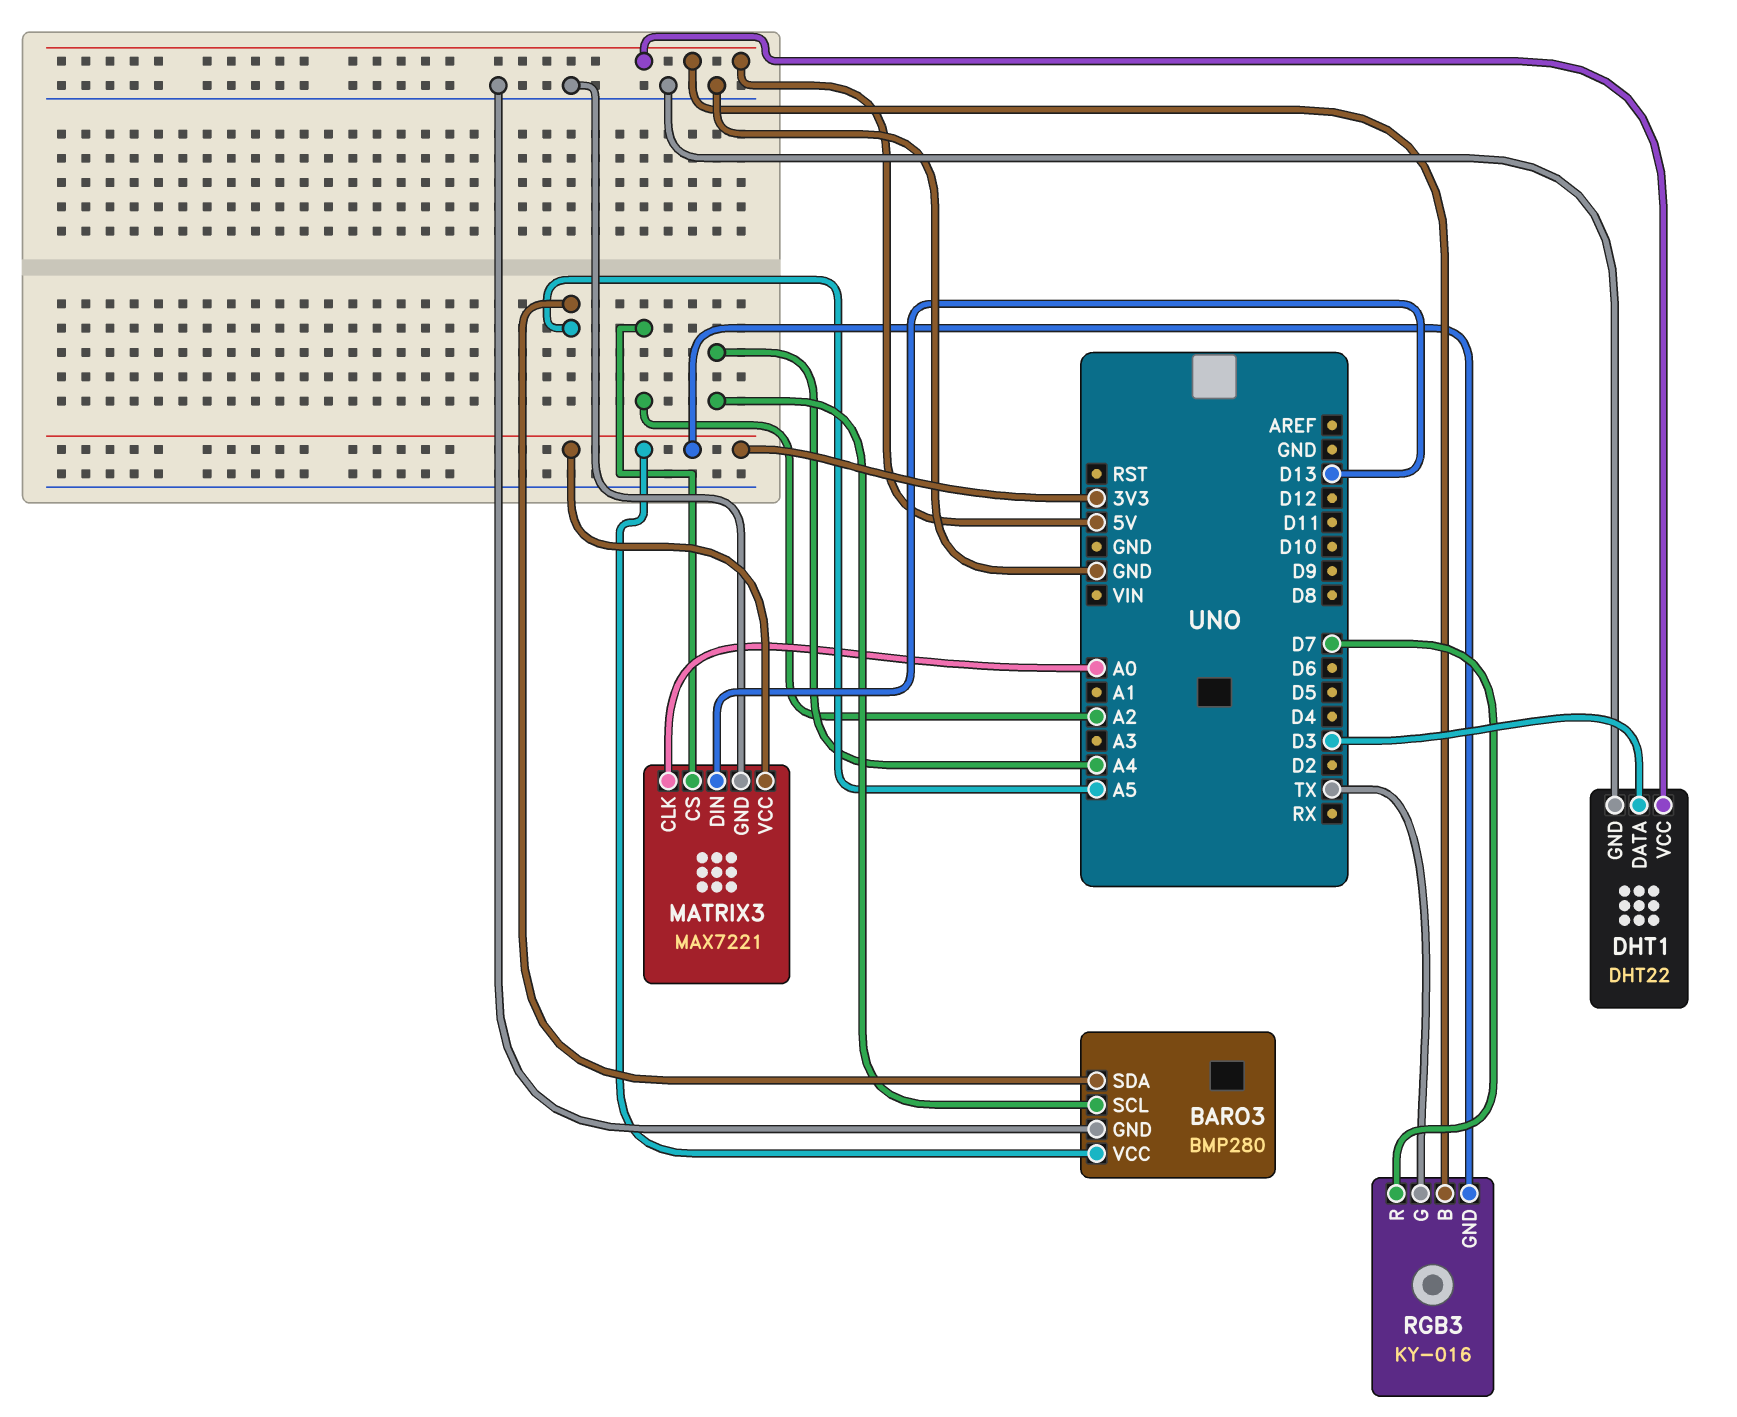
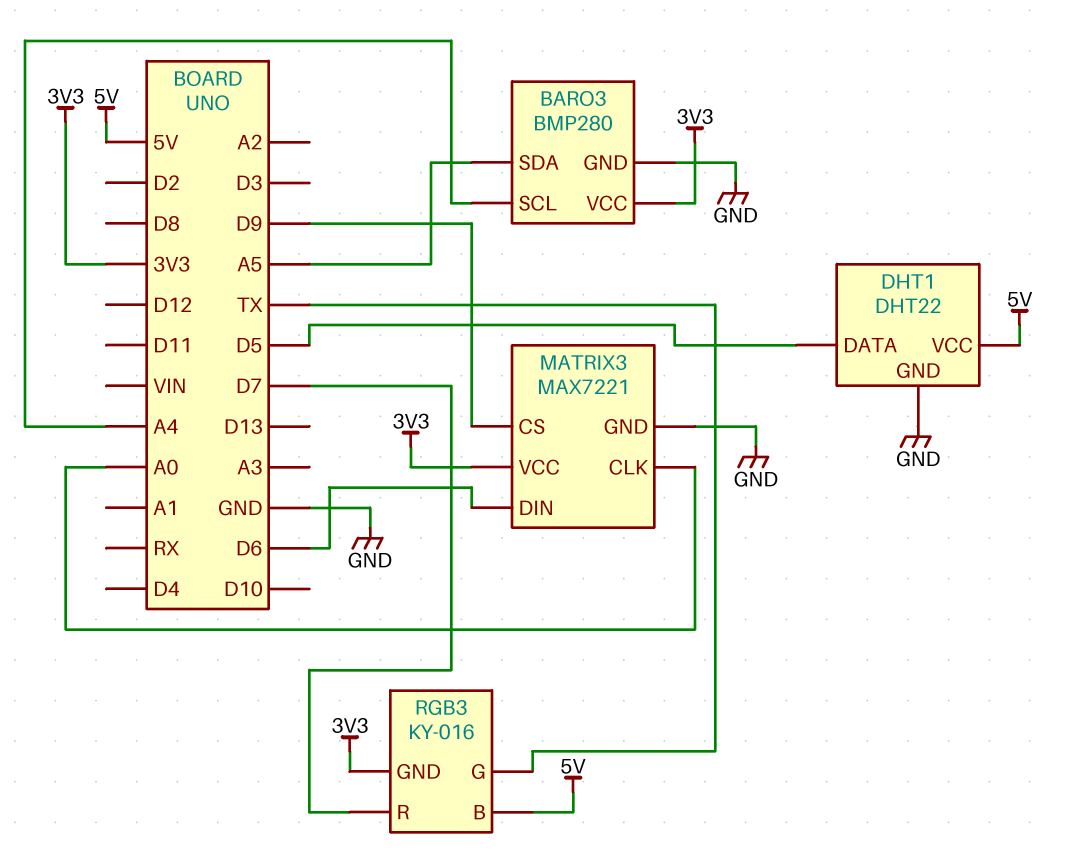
DHT1 pin DATA: D3 -> D5
MATRIX3 pin CS: A2 -> D9
MATRIX3 pin DIN: D13 -> D6

